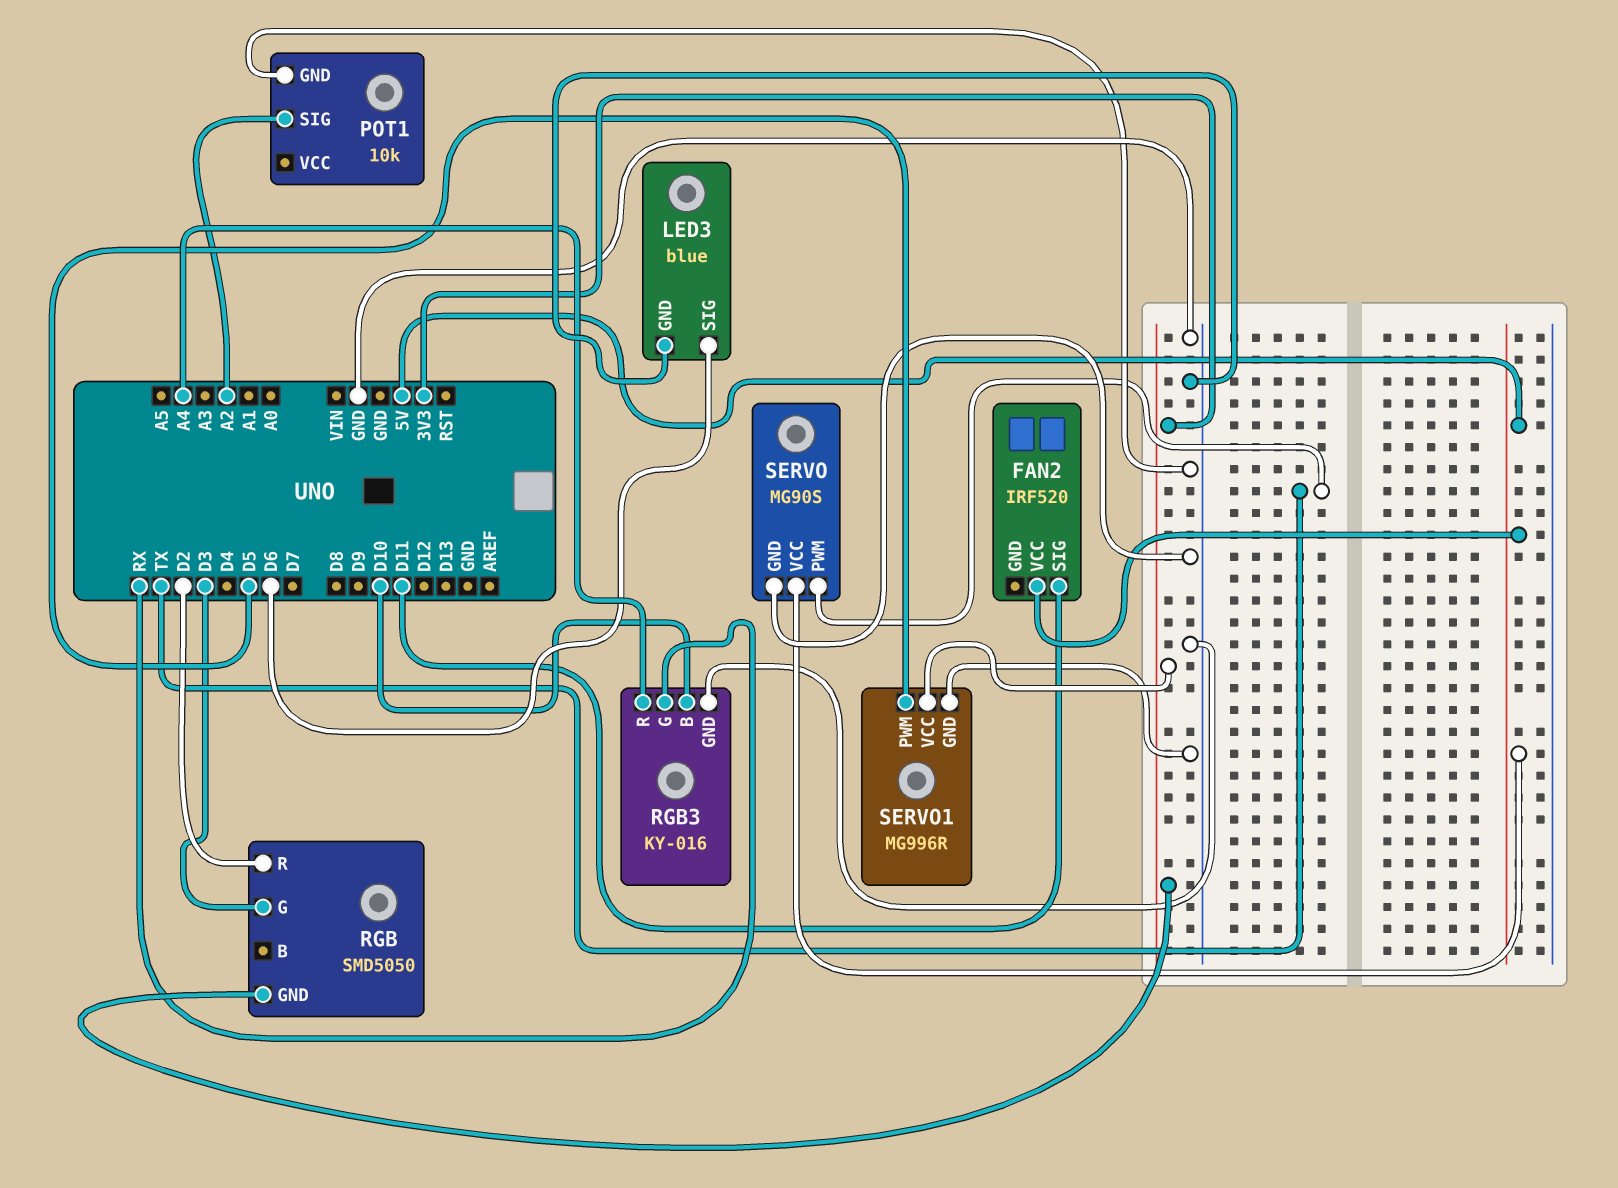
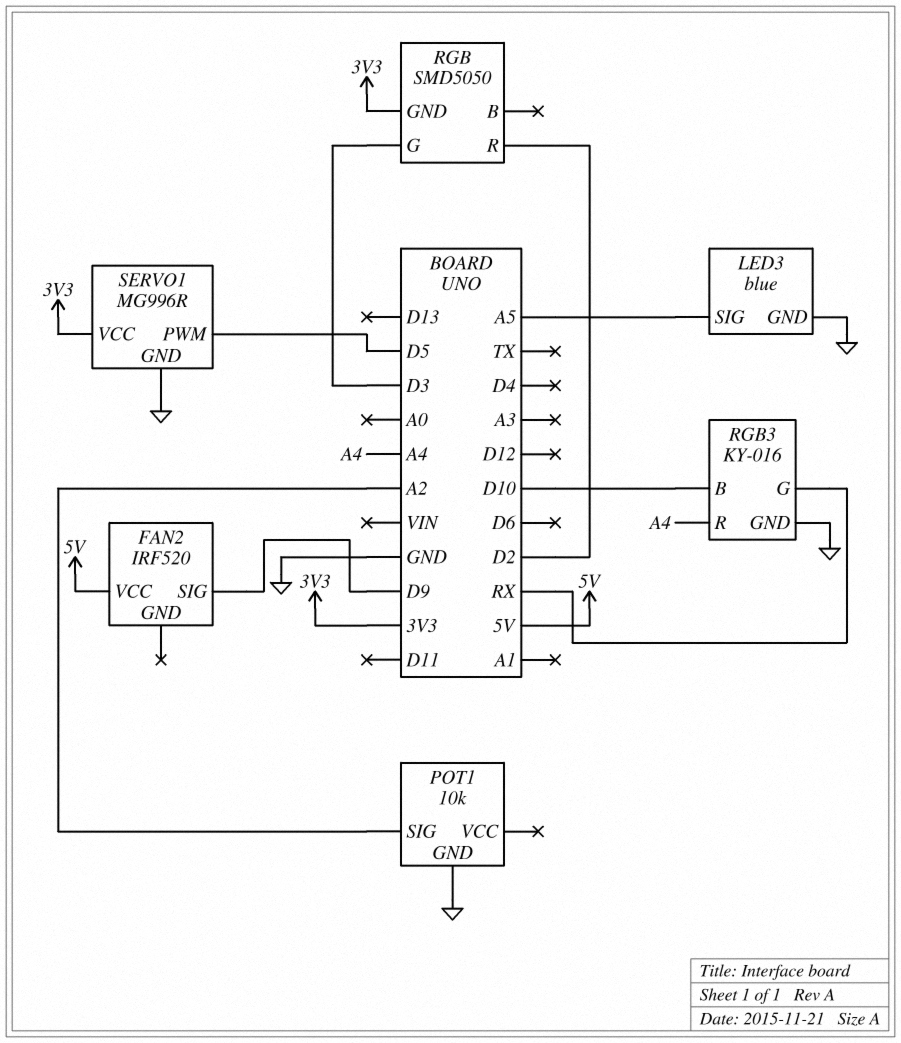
FAN2 pin SIG: D11 -> D9
LED3 pin SIG: D6 -> A5
SERVO: MG90S -> none
SERVO pin GND: GND -> none
SERVO pin PWM: TX -> none
SERVO pin VCC: 5V -> none

